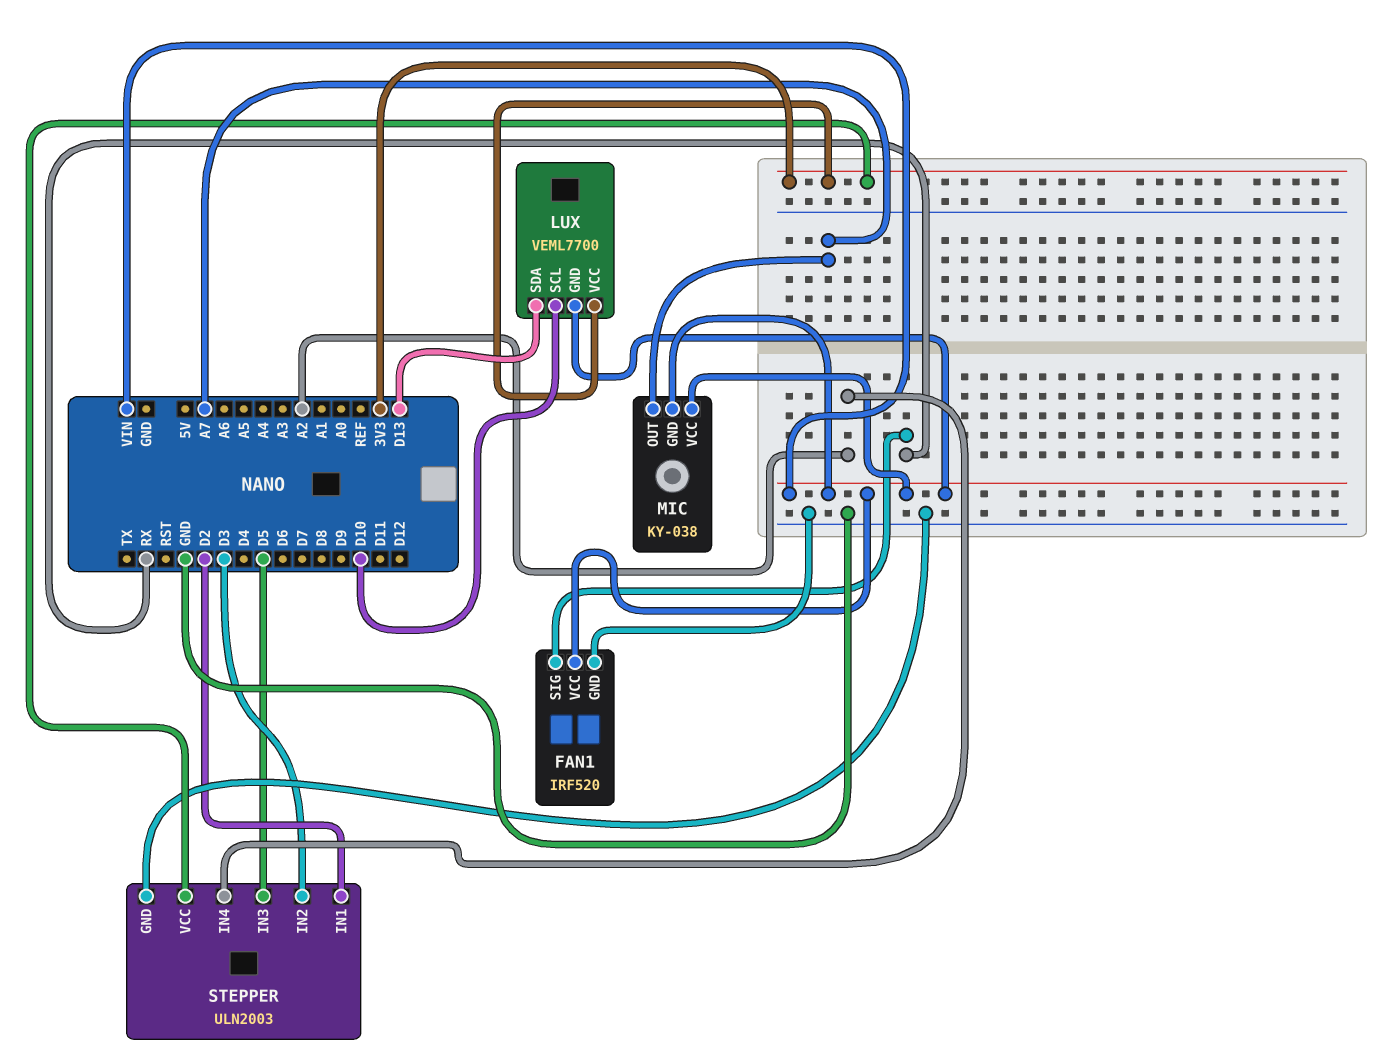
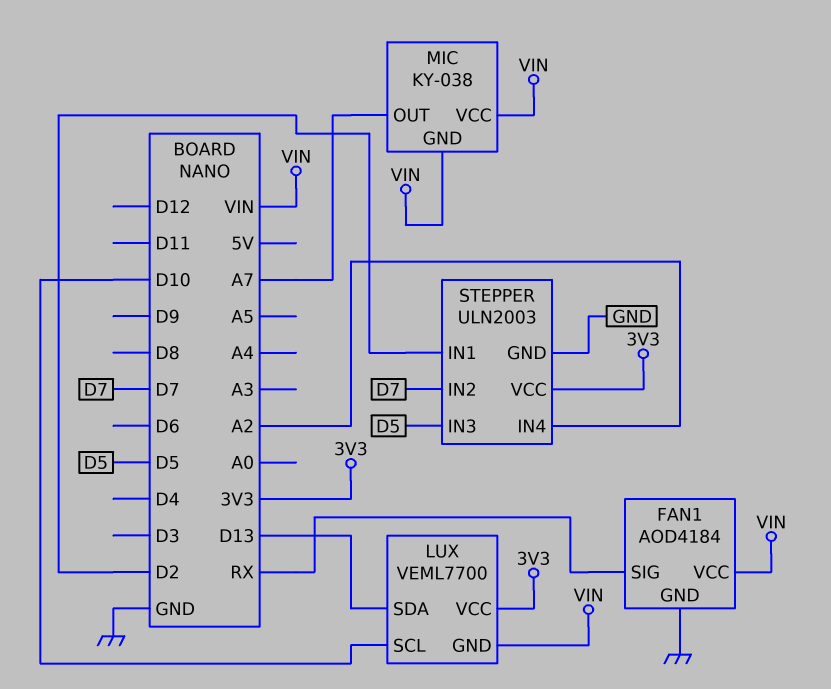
FAN1: IRF520 -> AOD4184
STEPPER pin IN2: D3 -> D7

